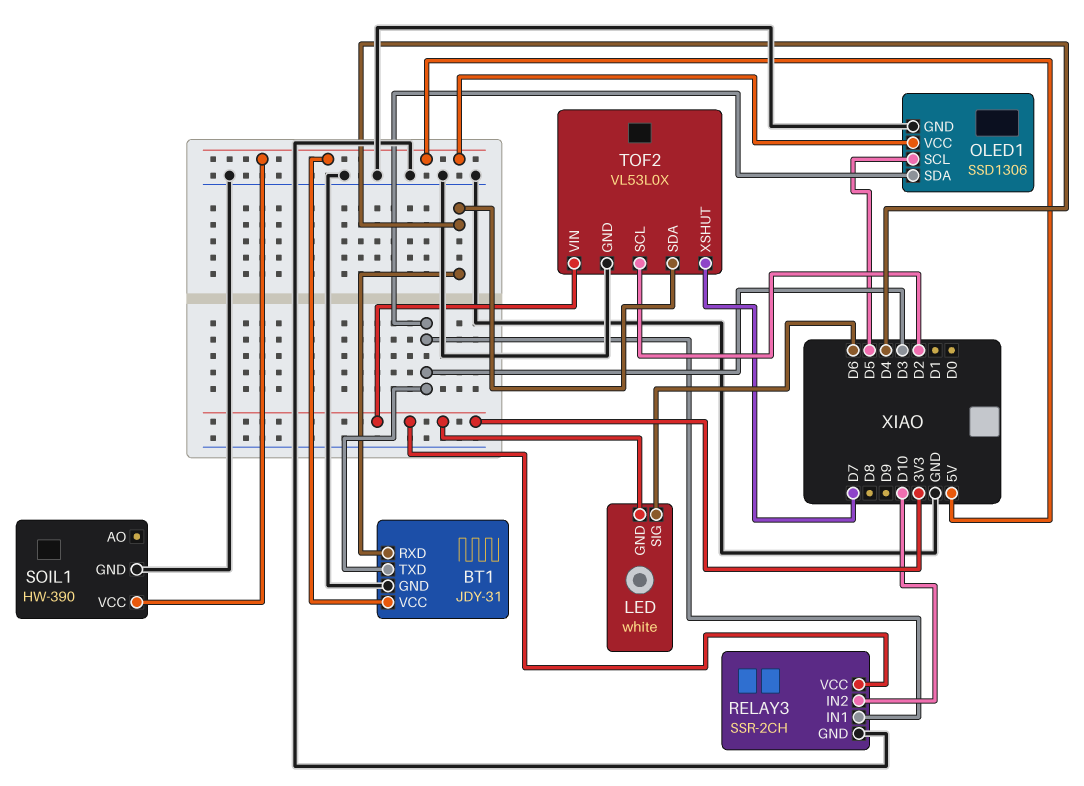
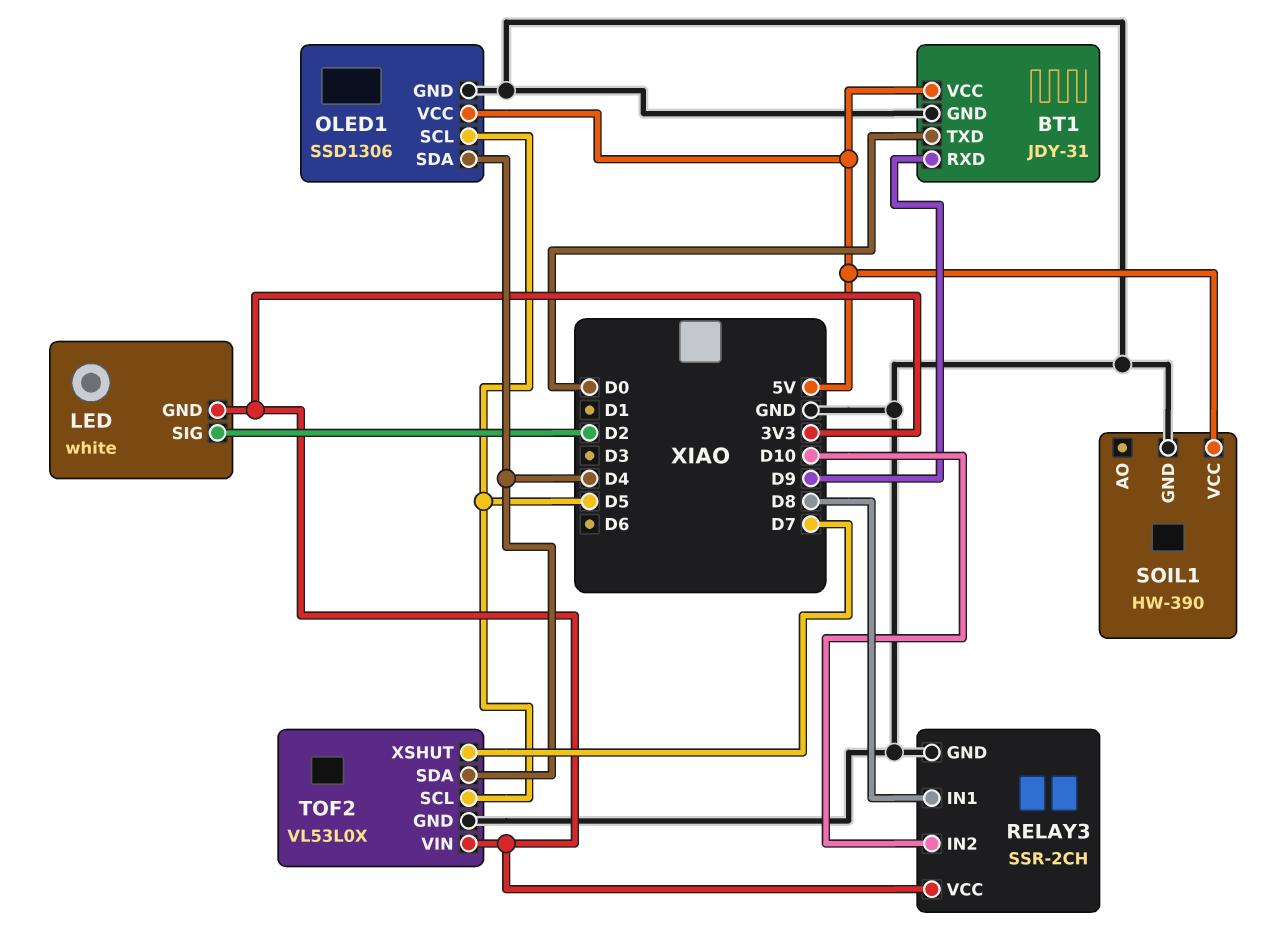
BT1 pin RXD: D4 -> D9
BT1 pin TXD: D3 -> D0
LED pin SIG: D6 -> D2
OLED1 pin SDA: D3 -> D4
RELAY3 pin IN1: D3 -> D8
TOF2 pin SCL: D2 -> D5

